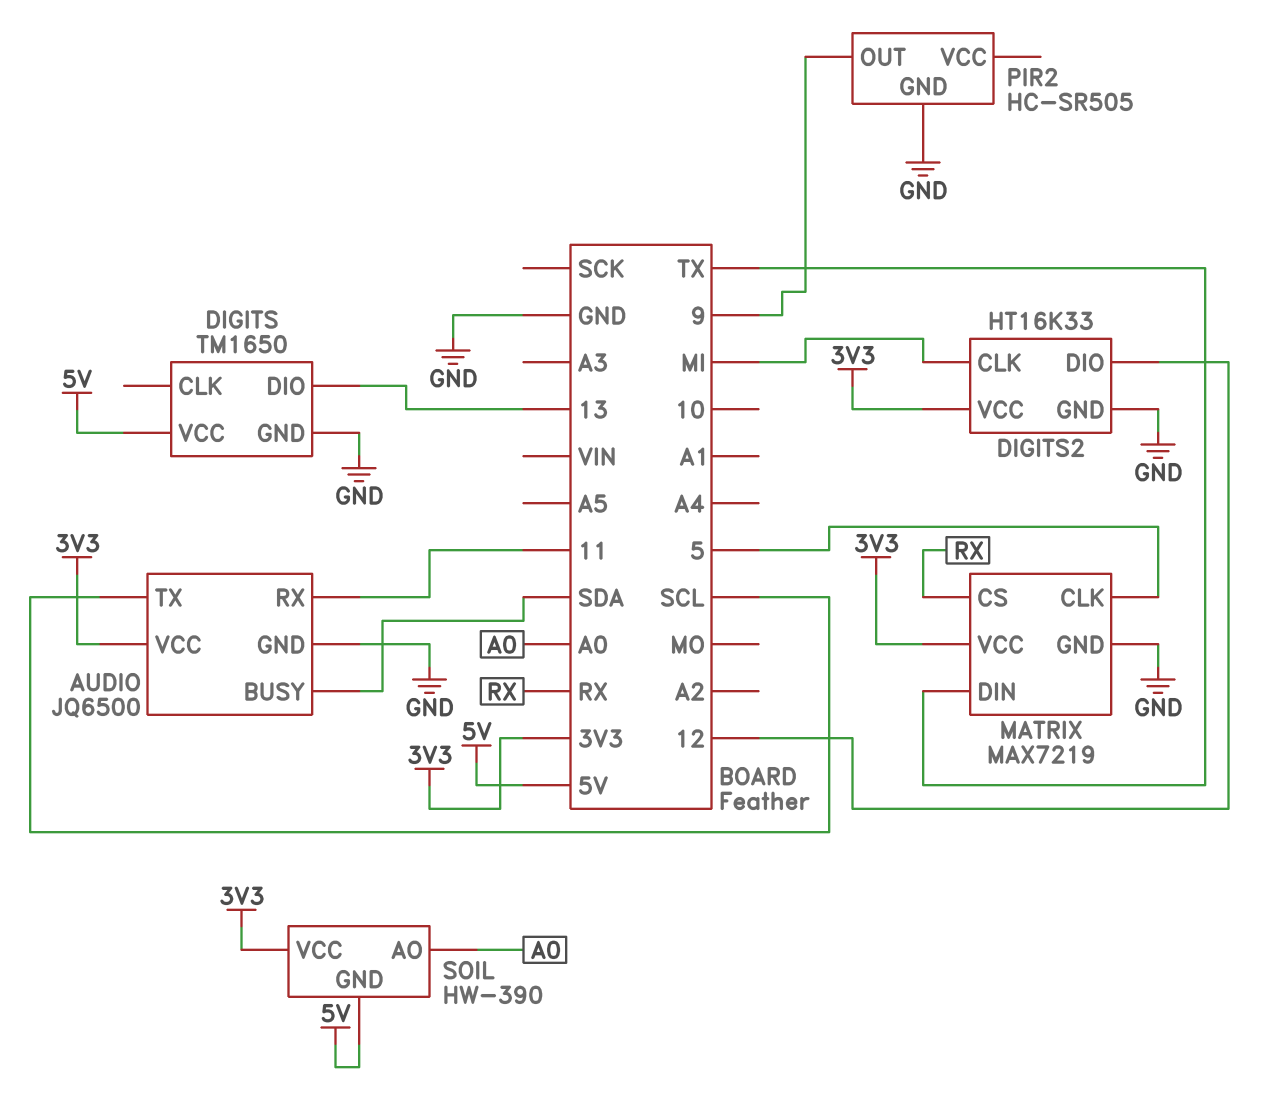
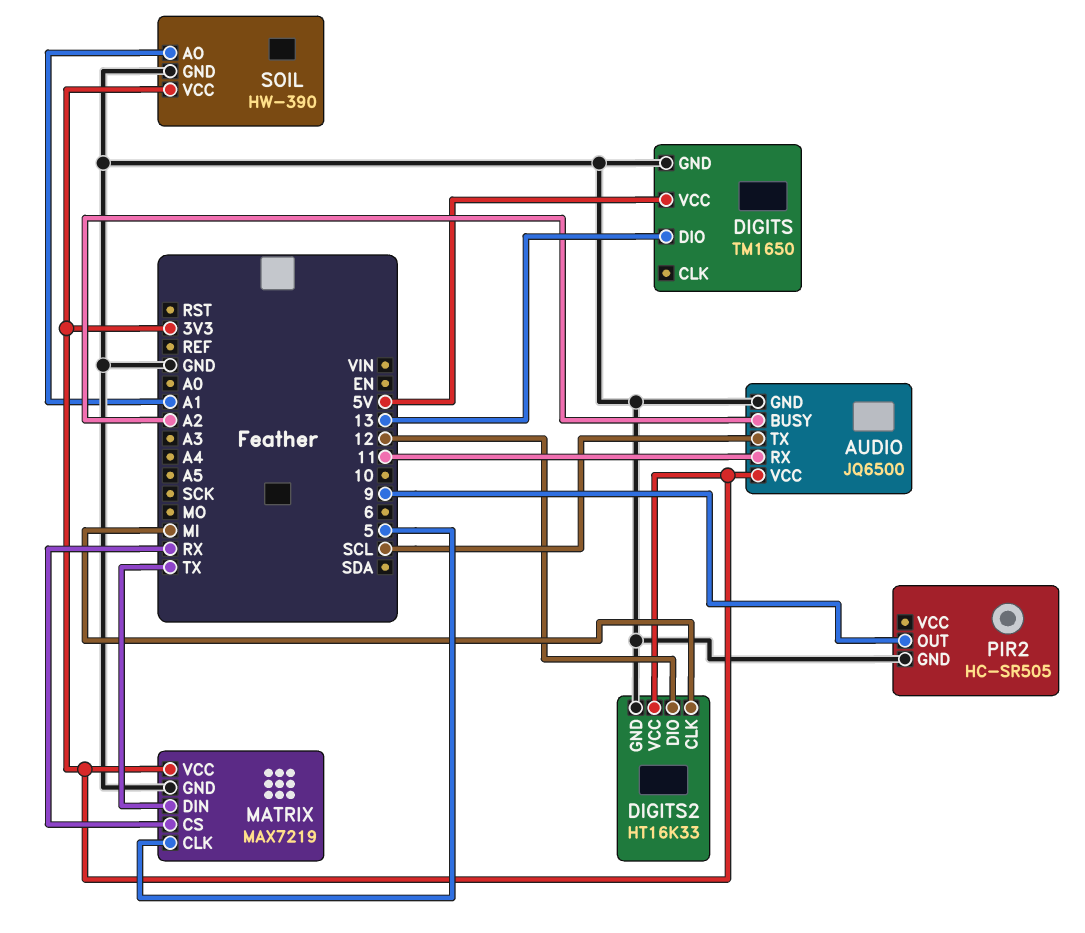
AUDIO pin BUSY: SDA -> A2
SOIL pin AO: A0 -> A1
SOIL pin GND: 5V -> GND

